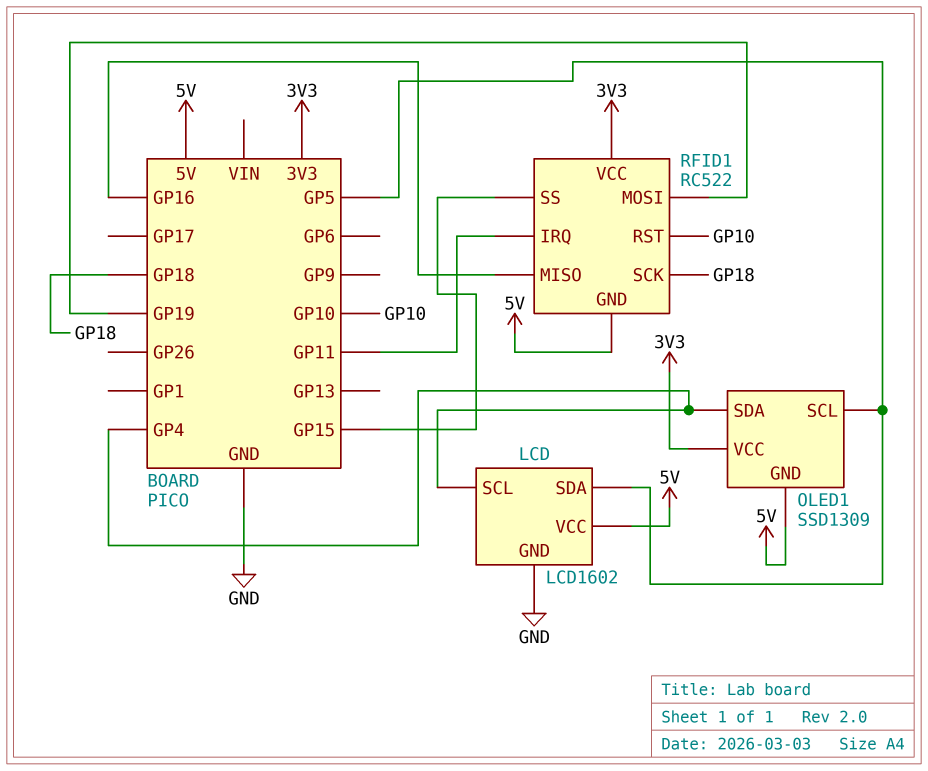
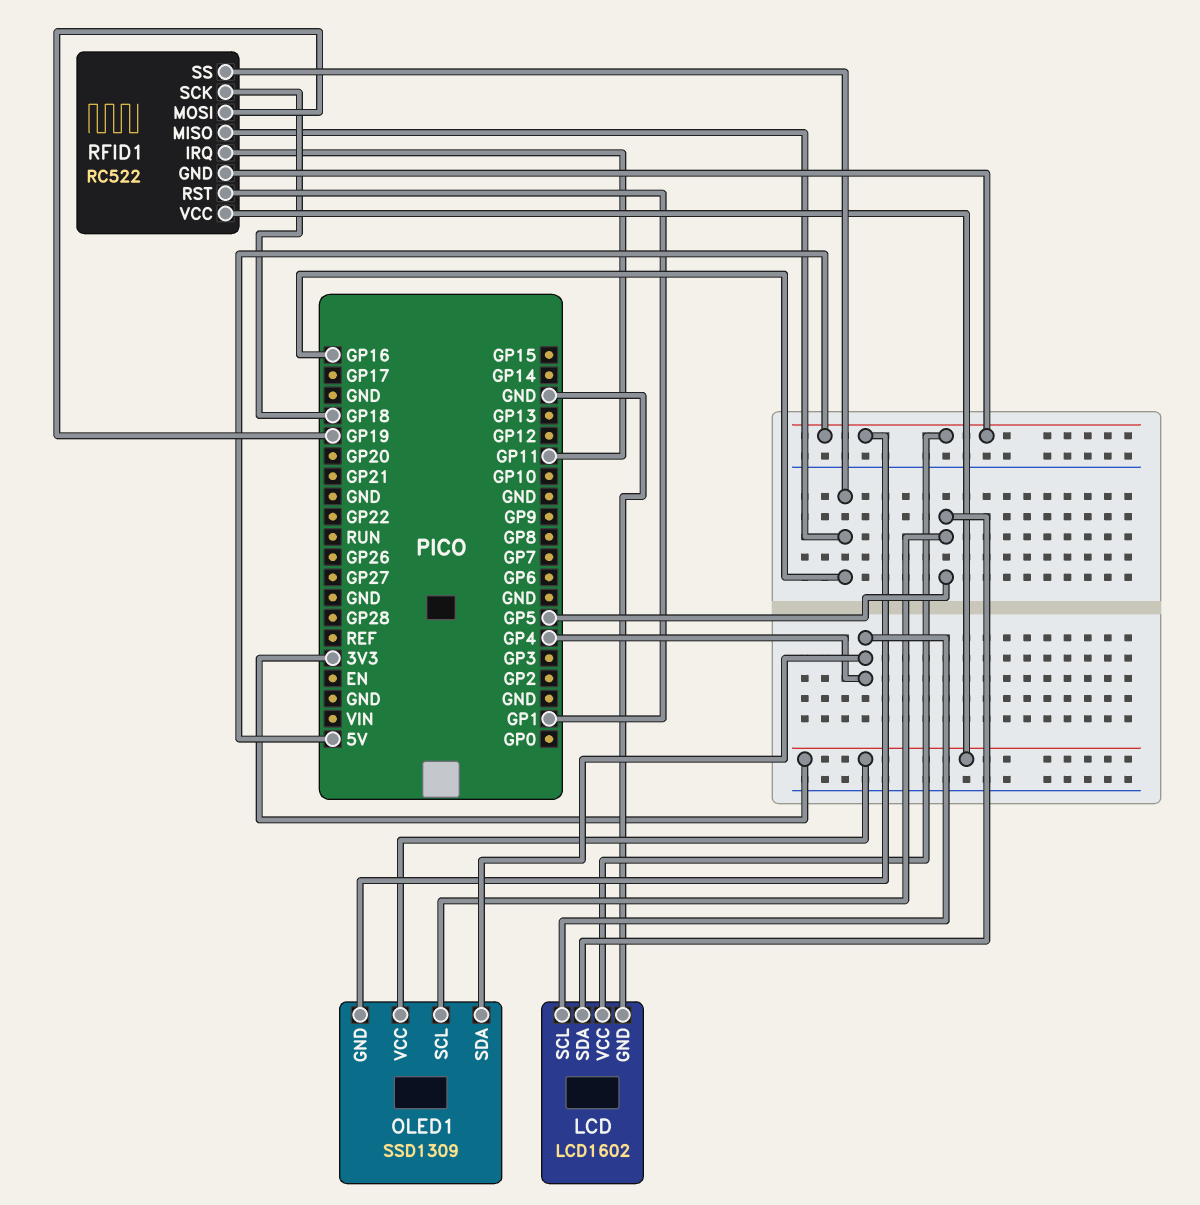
RFID1 pin RST: GP10 -> GP1
RFID1 pin SS: GP15 -> GP16

